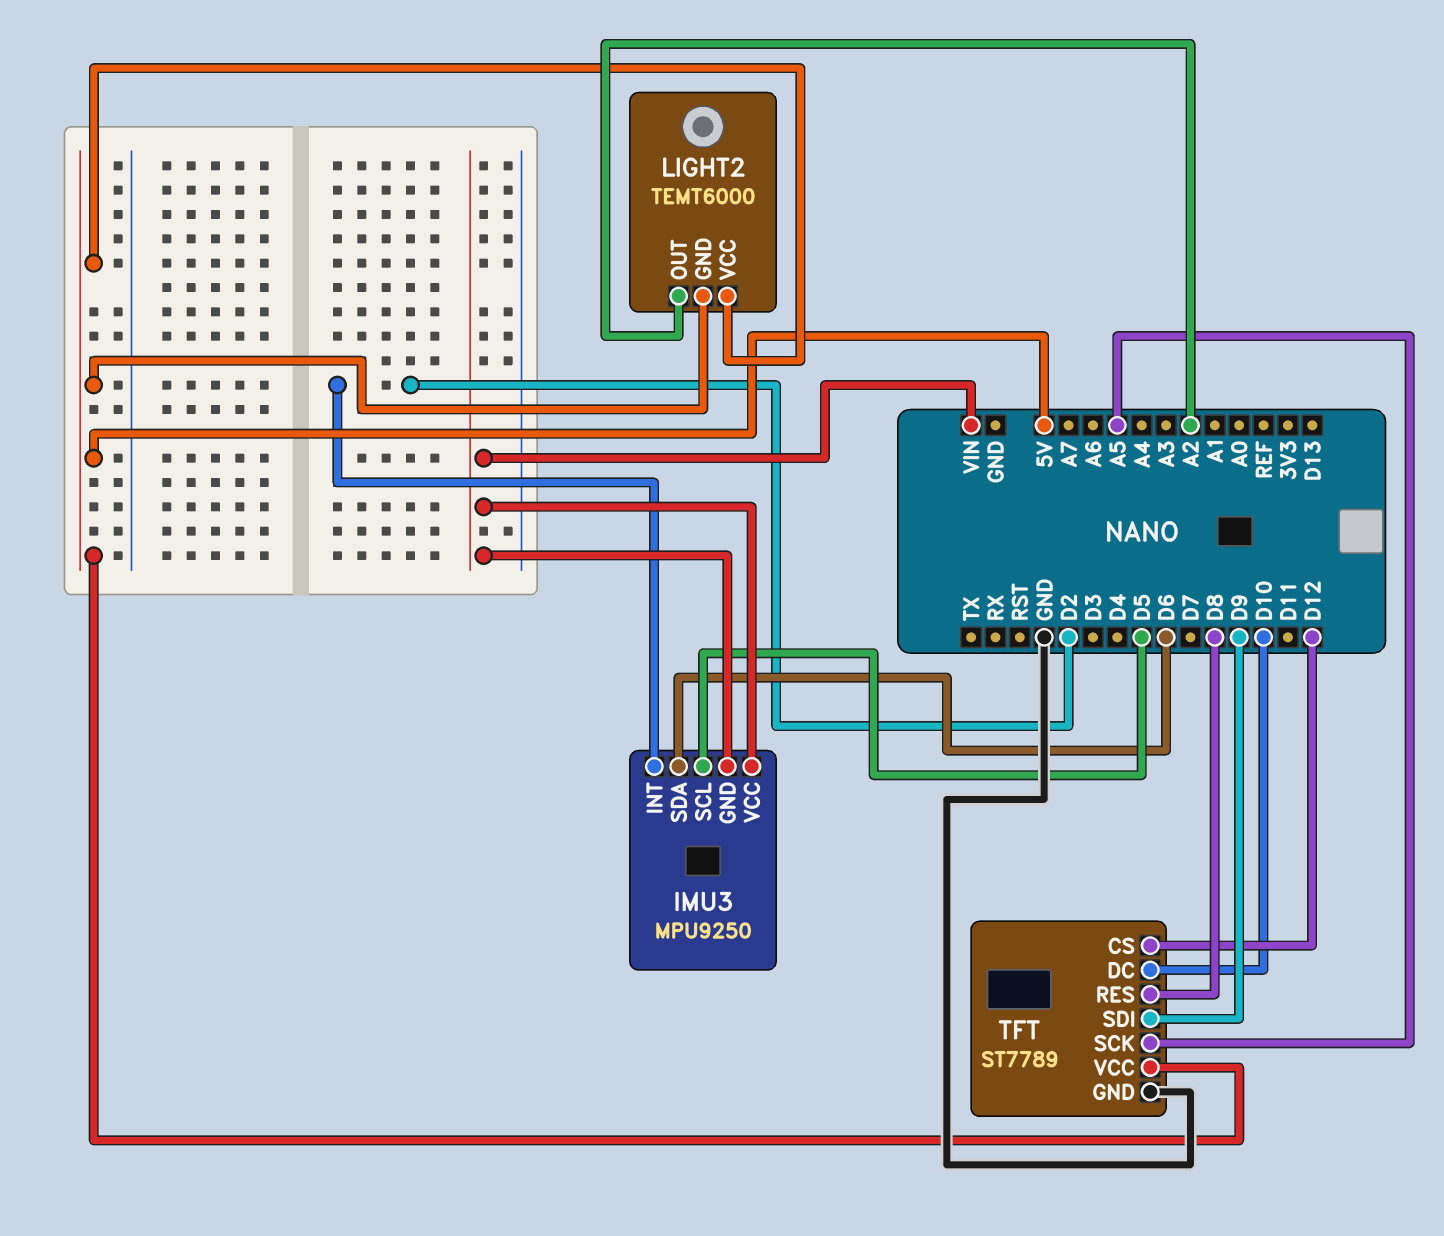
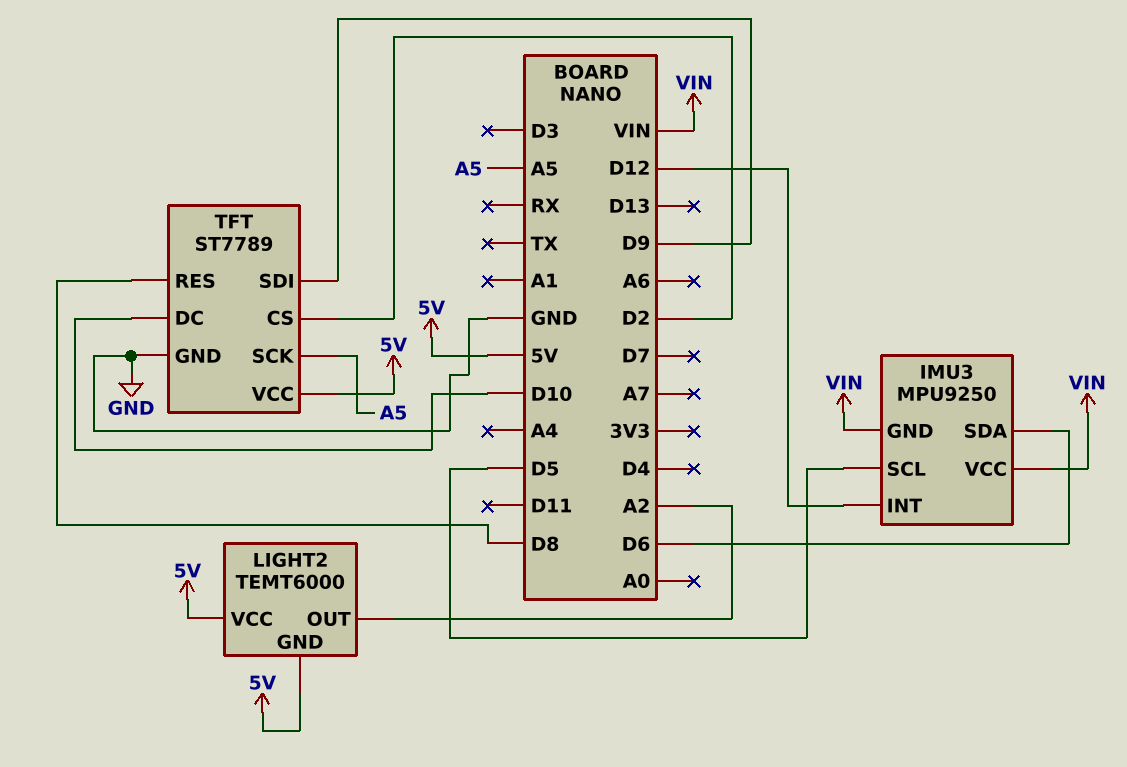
IMU3 pin INT: D2 -> D12
TFT pin CS: D12 -> D2

